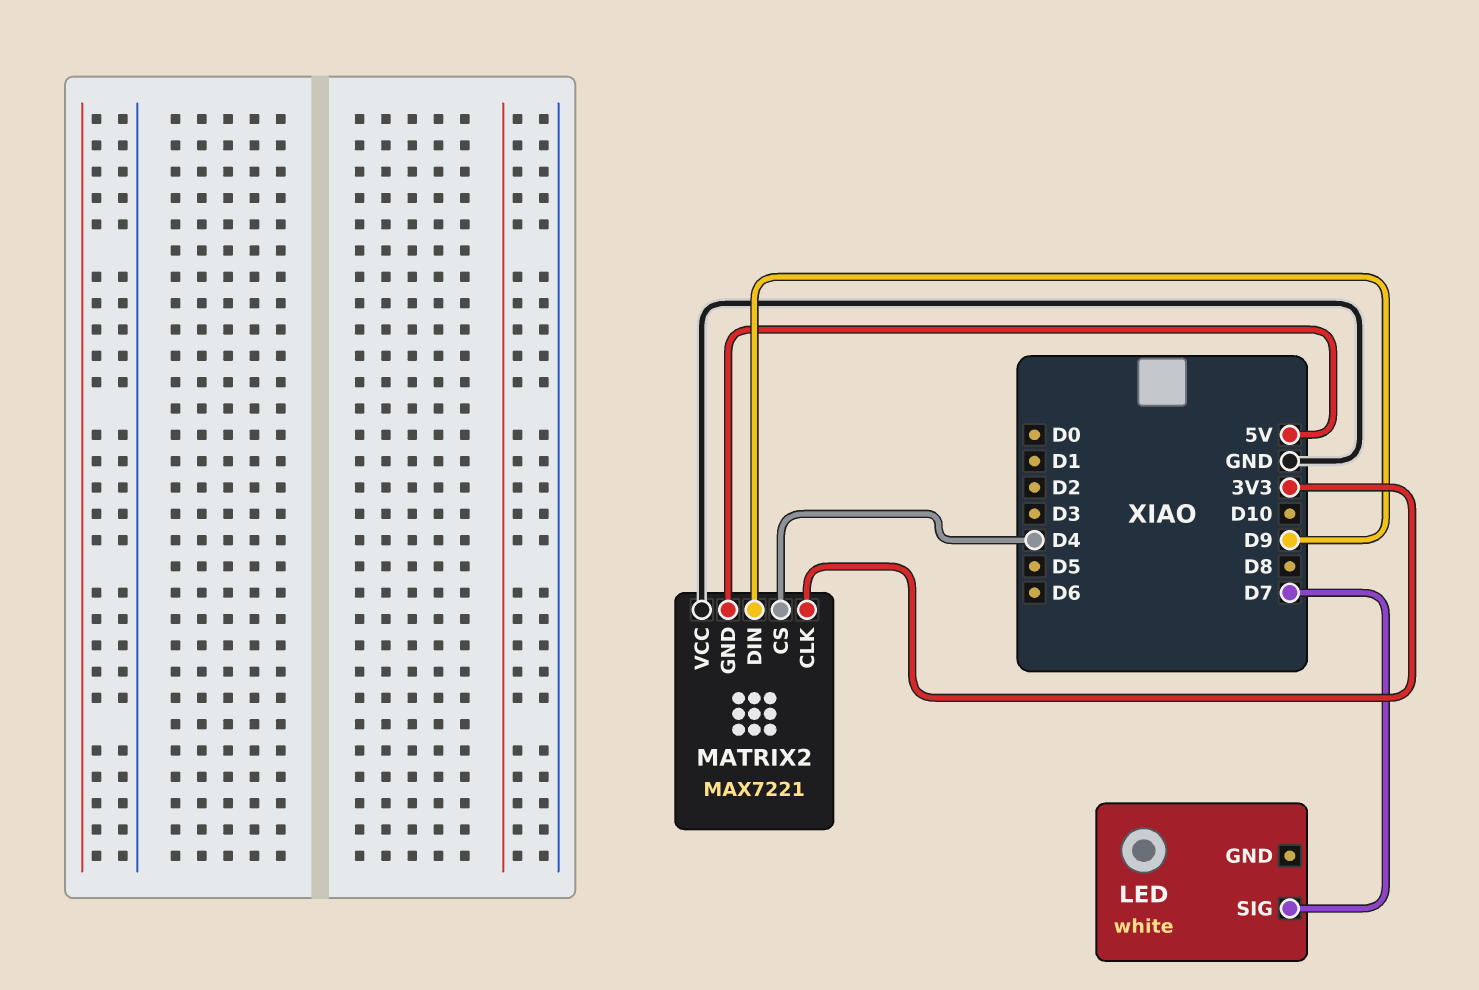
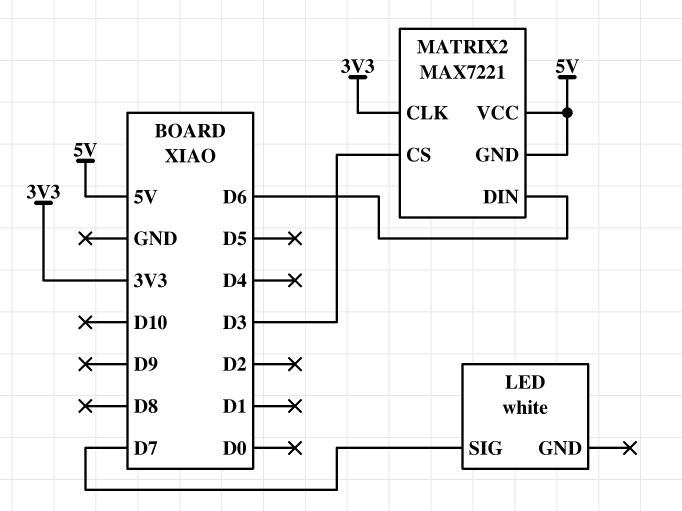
MATRIX2 pin CS: D4 -> D3
MATRIX2 pin DIN: D9 -> D6
MATRIX2 pin VCC: GND -> 5V

